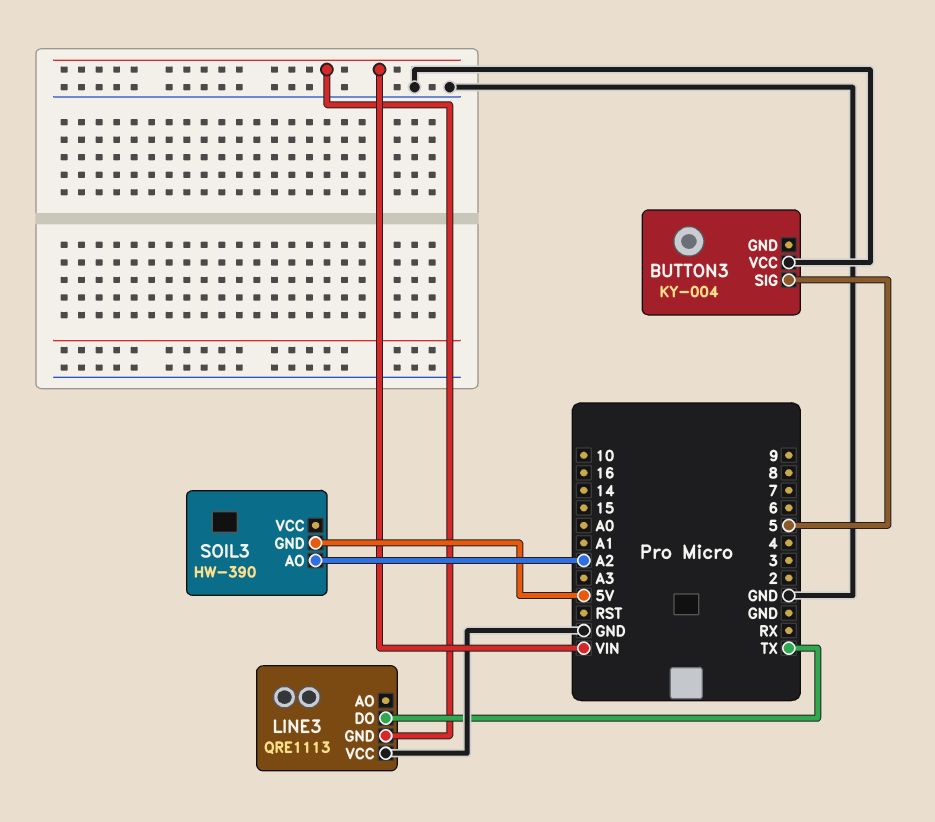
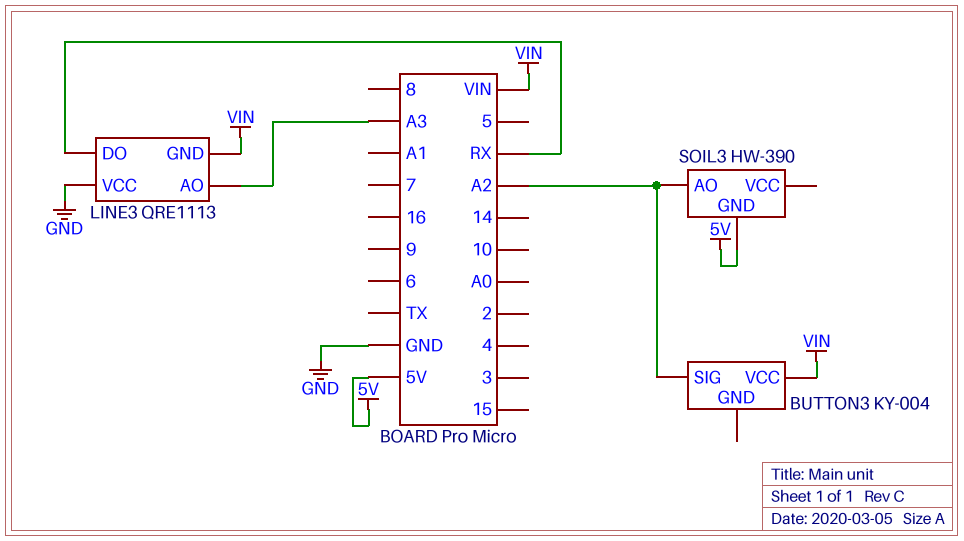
BUTTON3 pin SIG: 5 -> A2
BUTTON3 pin VCC: GND -> VIN
LINE3 pin AO: none -> A3
LINE3 pin DO: TX -> RX

